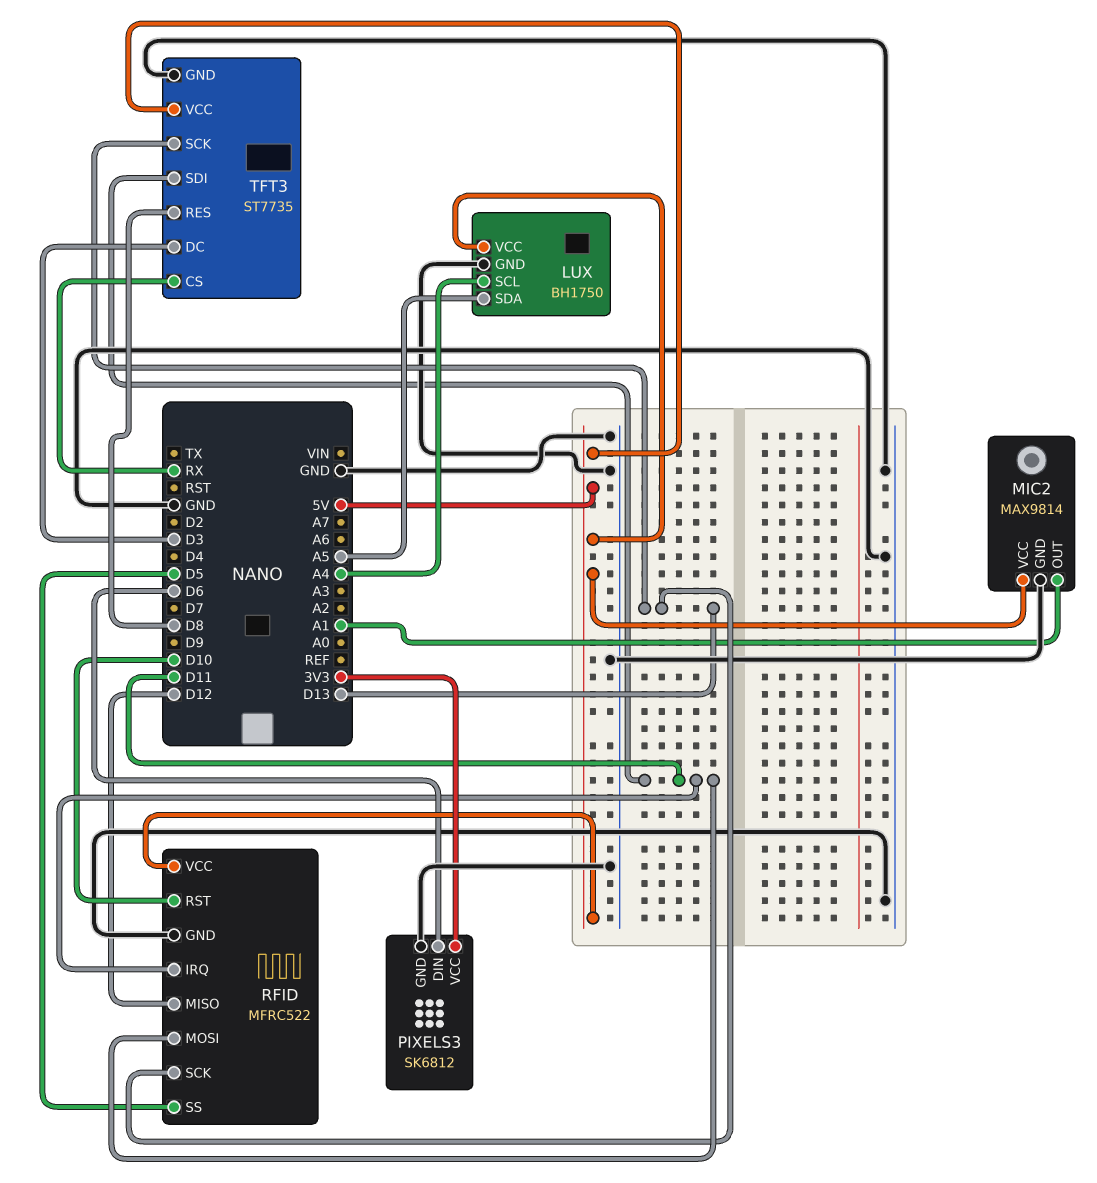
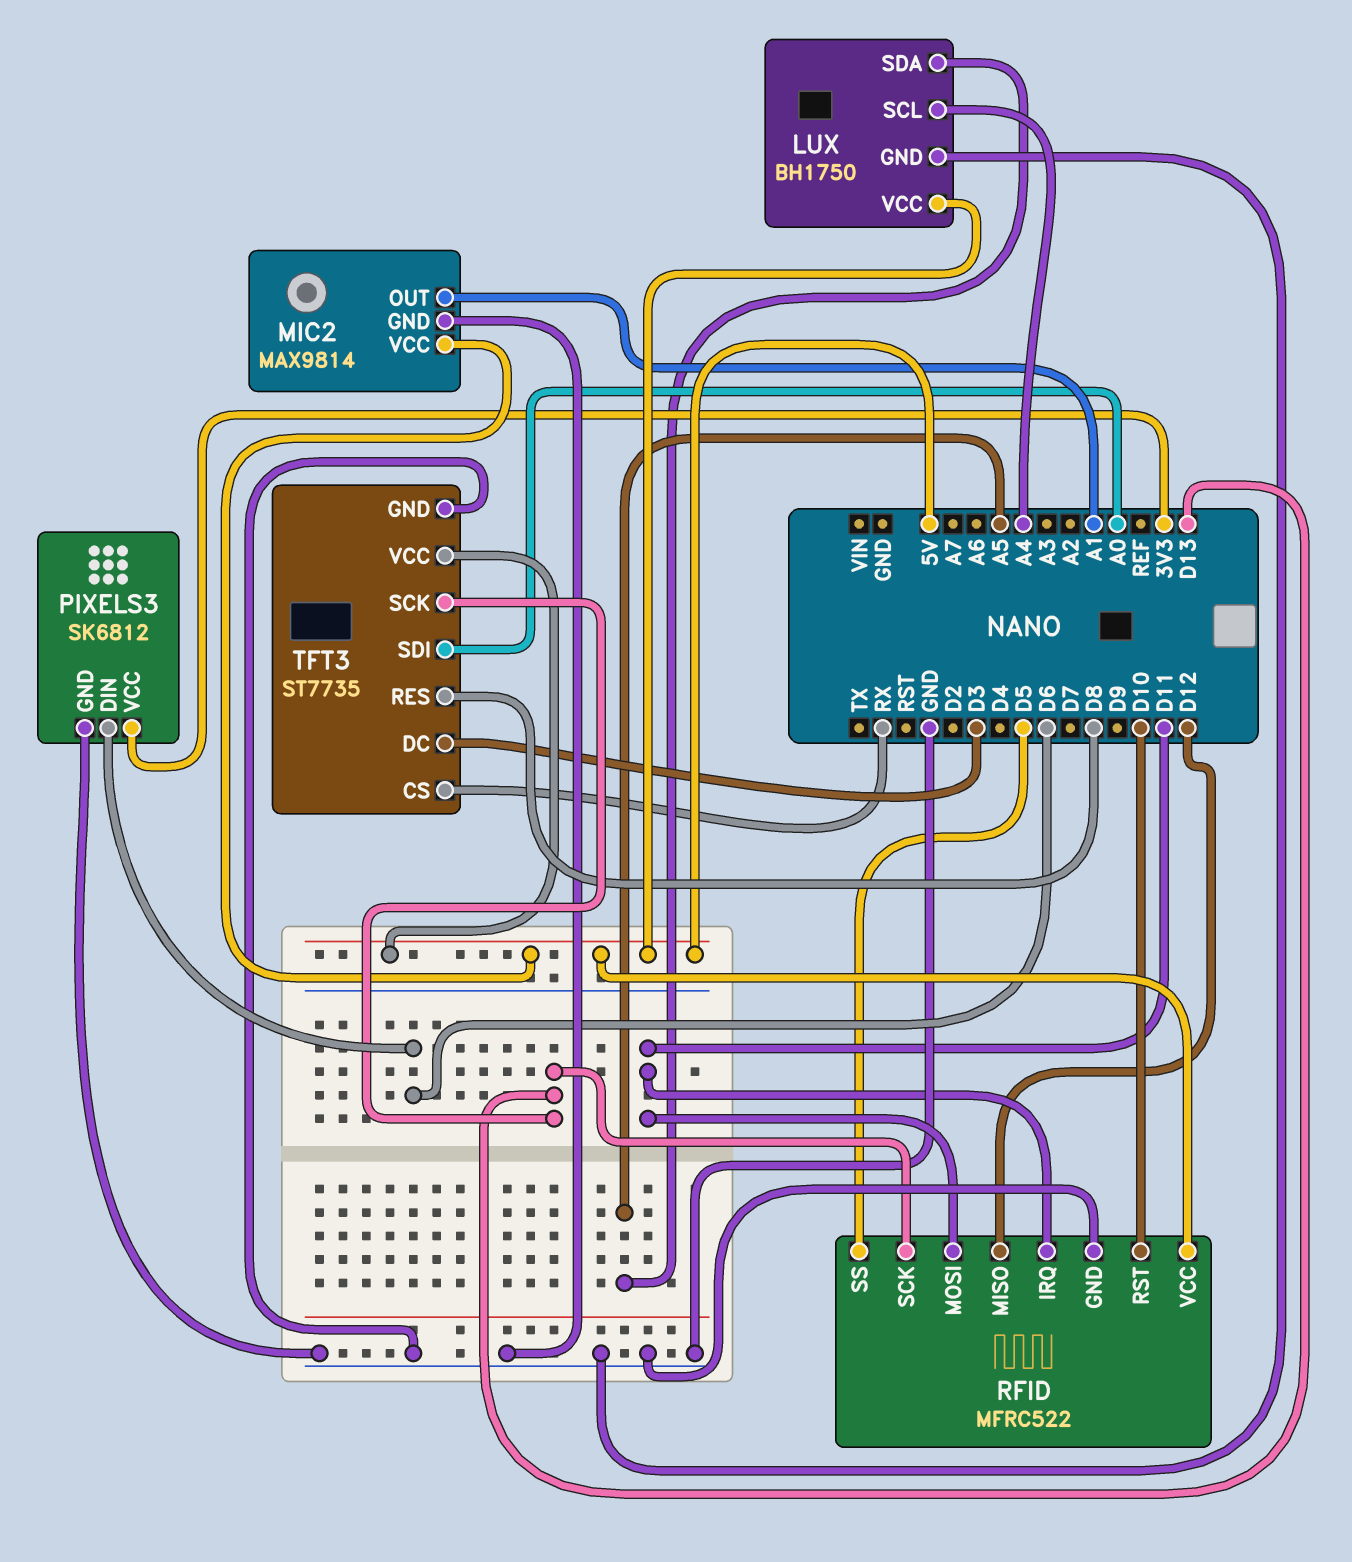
TFT3 pin SDI: D11 -> A0

